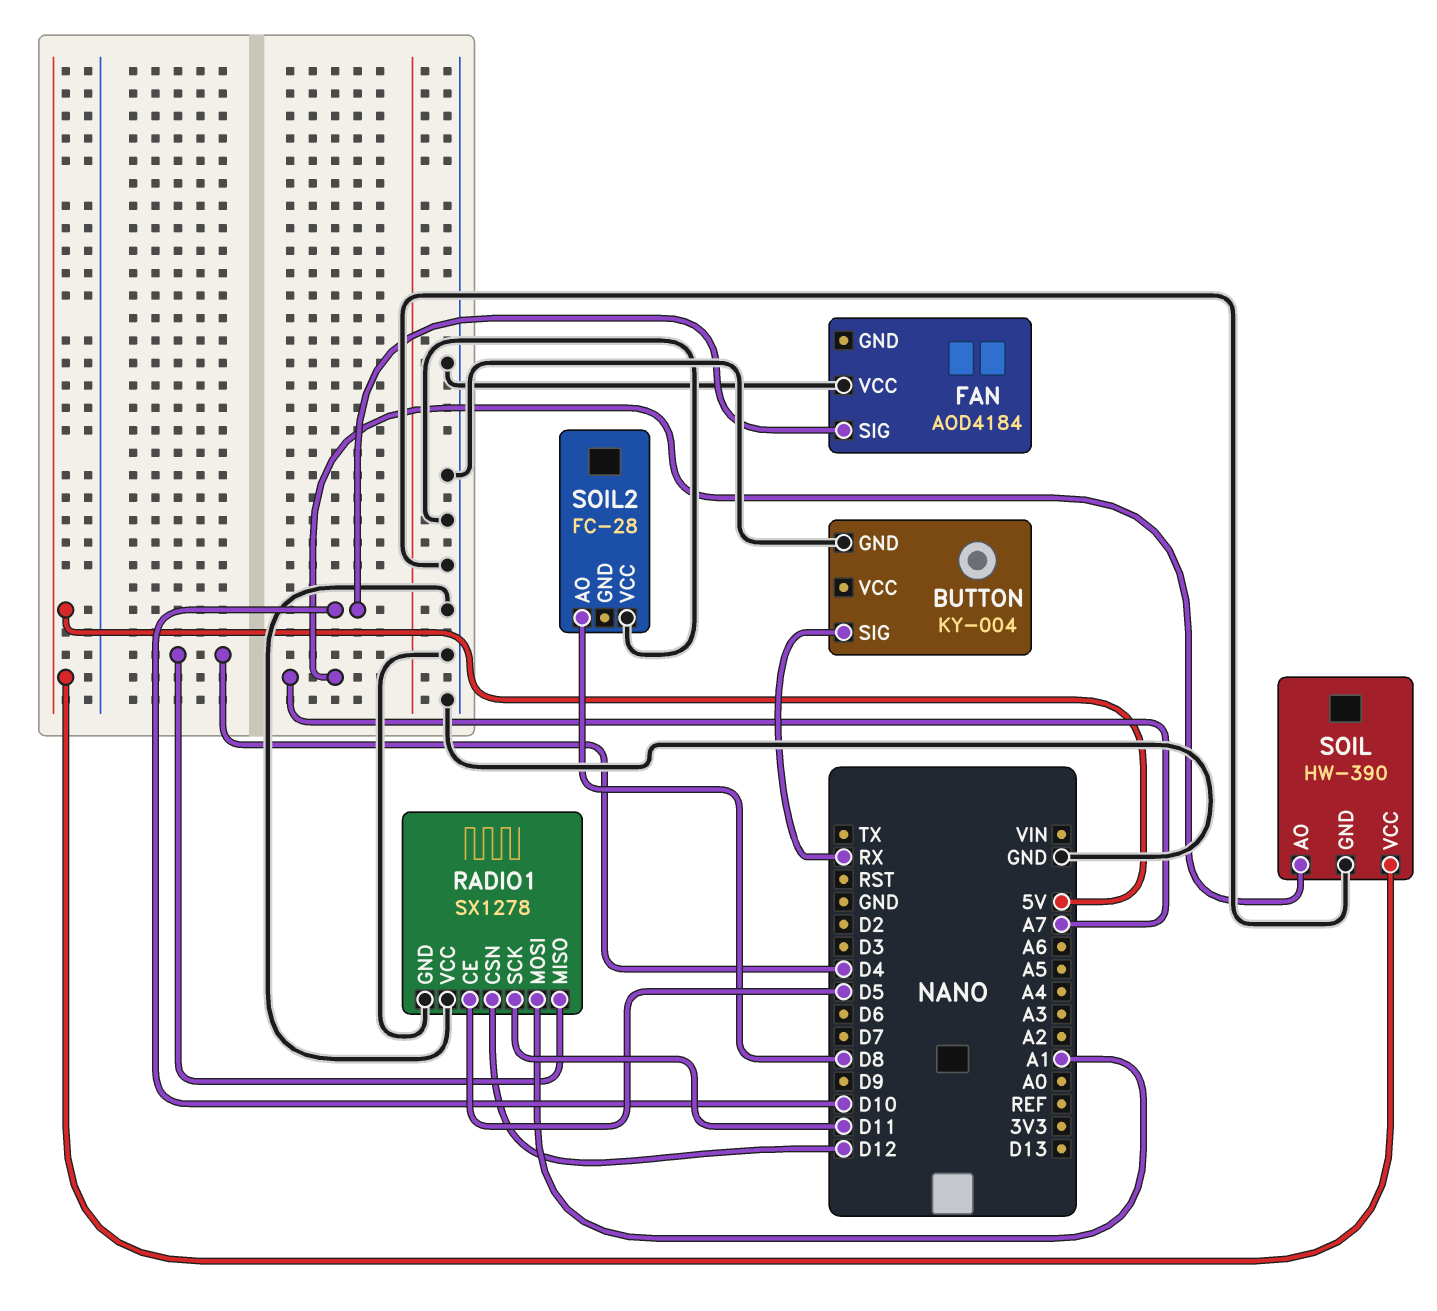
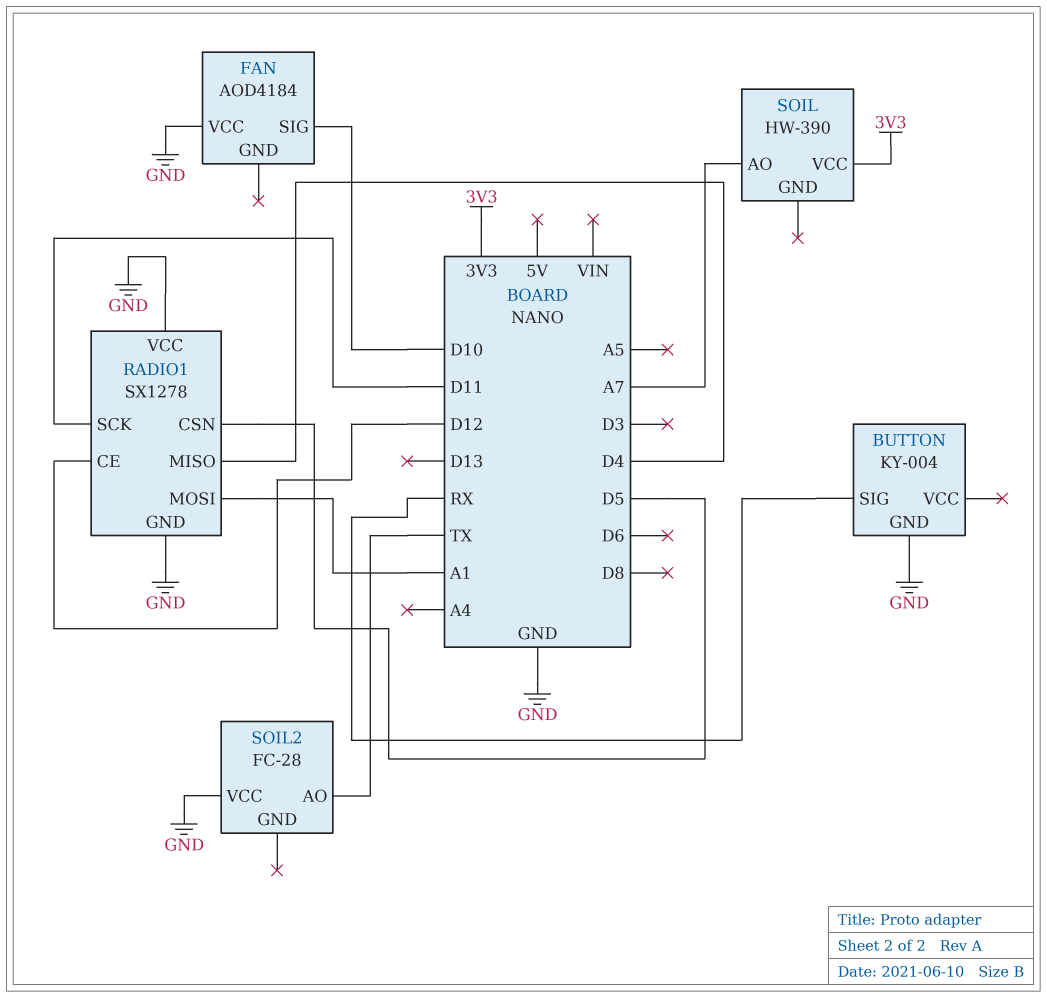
RADIO1 pin CE: D5 -> D12
RADIO1 pin CSN: D12 -> D5
SOIL pin GND: GND -> none
SOIL pin VCC: 5V -> 3V3
SOIL2 pin AO: D8 -> TX

